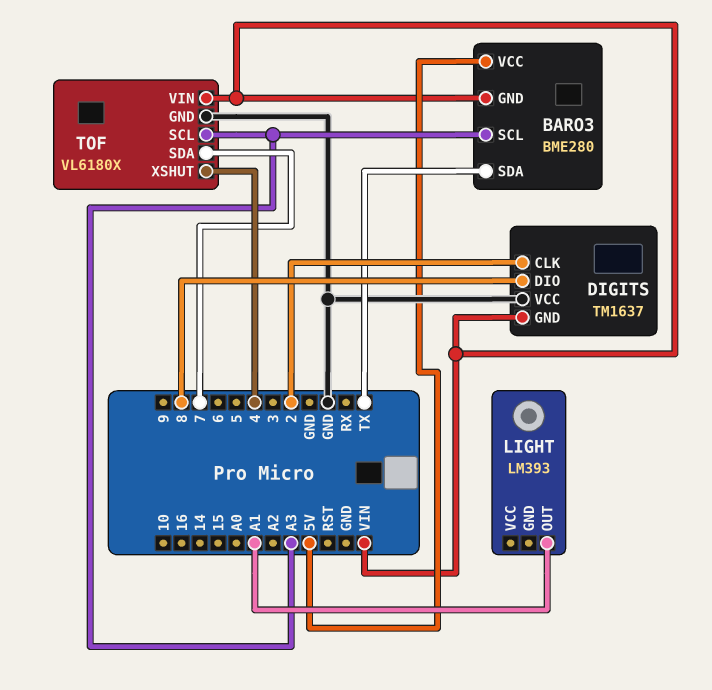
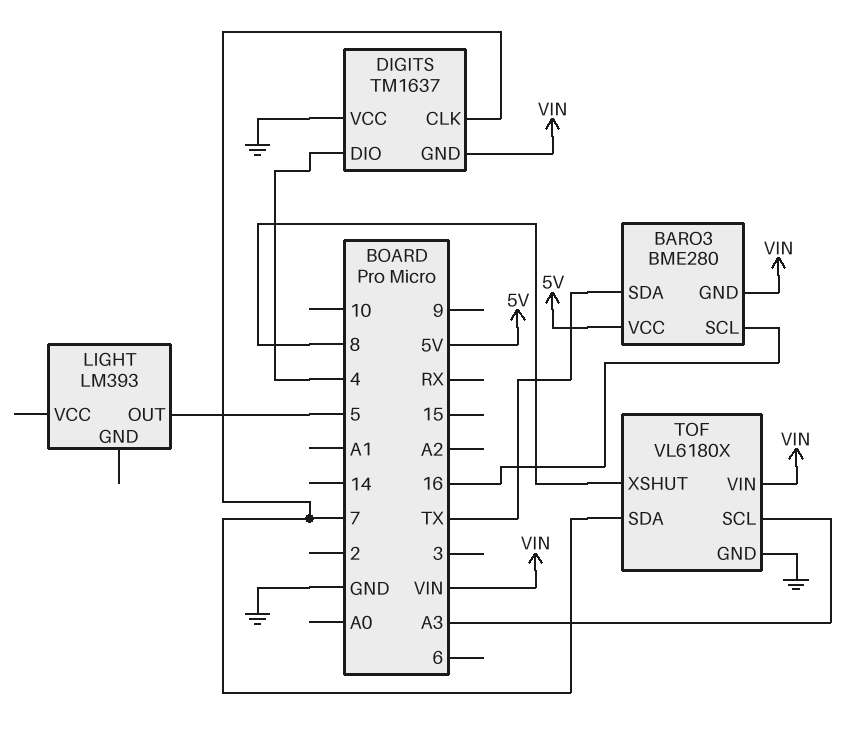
BARO3 pin SCL: A3 -> 16
DIGITS pin CLK: 2 -> 7
DIGITS pin DIO: 8 -> 4
LIGHT pin OUT: A1 -> 5
TOF pin XSHUT: 4 -> 8

